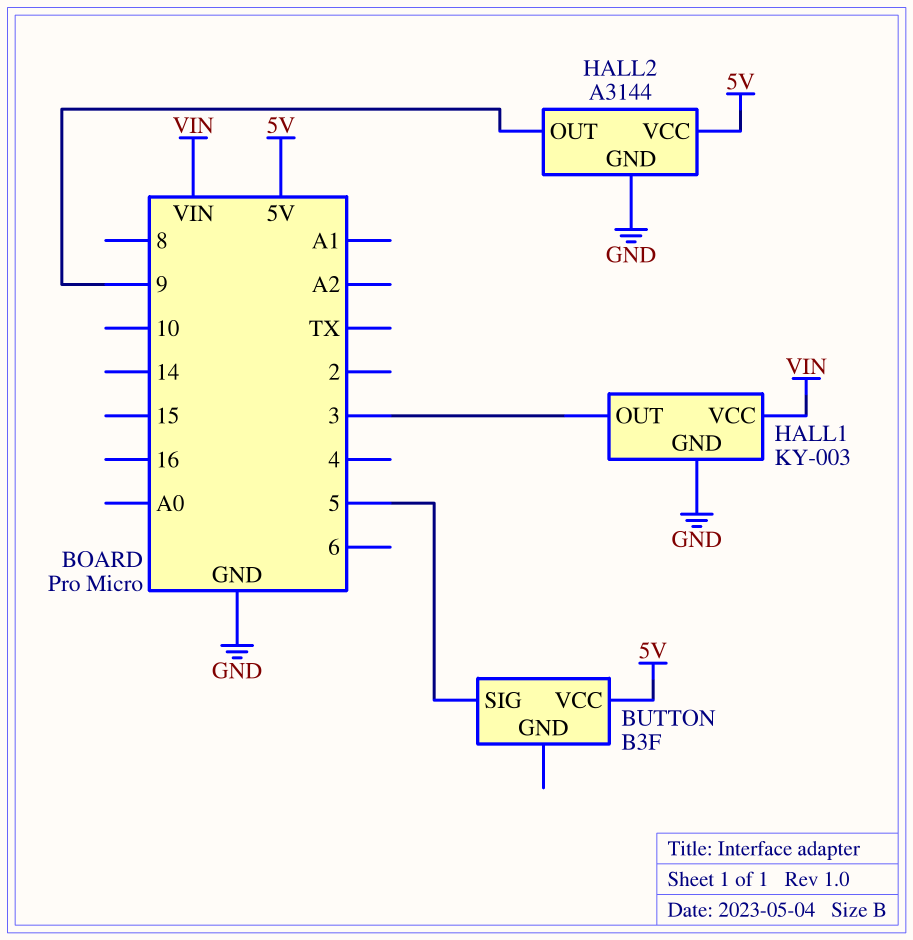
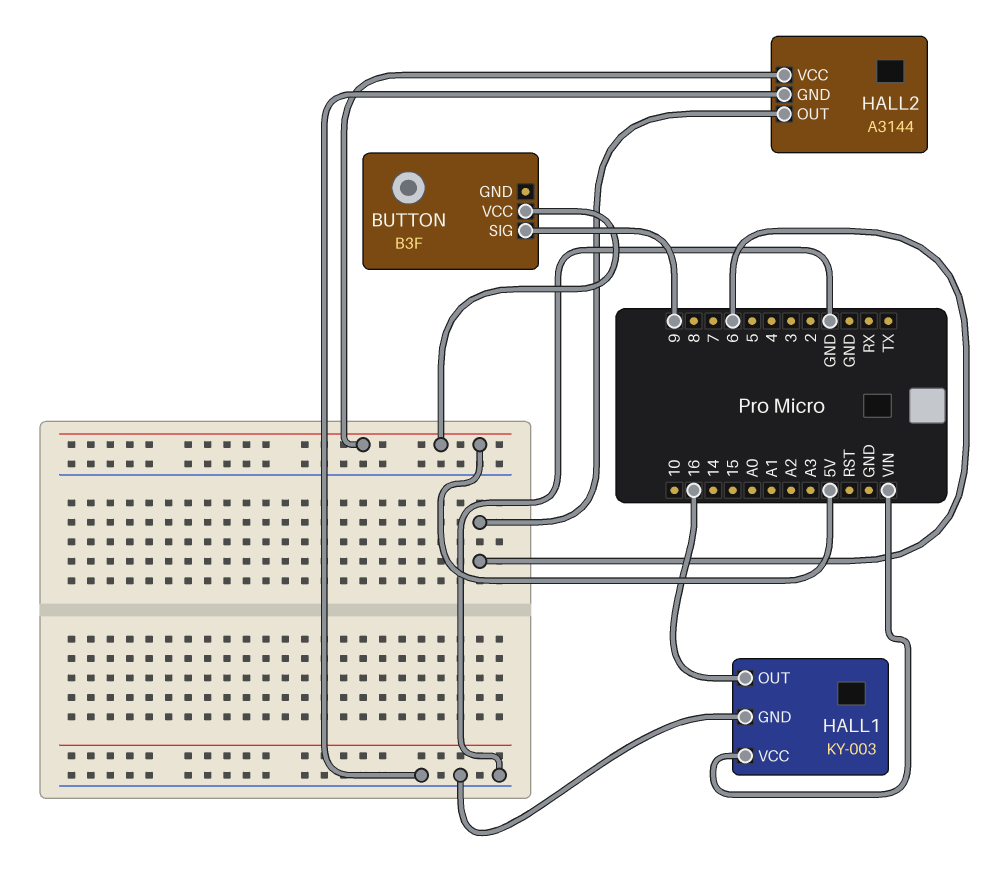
BUTTON pin SIG: 5 -> 9
HALL1 pin OUT: 3 -> 16
HALL2 pin OUT: 9 -> 6

